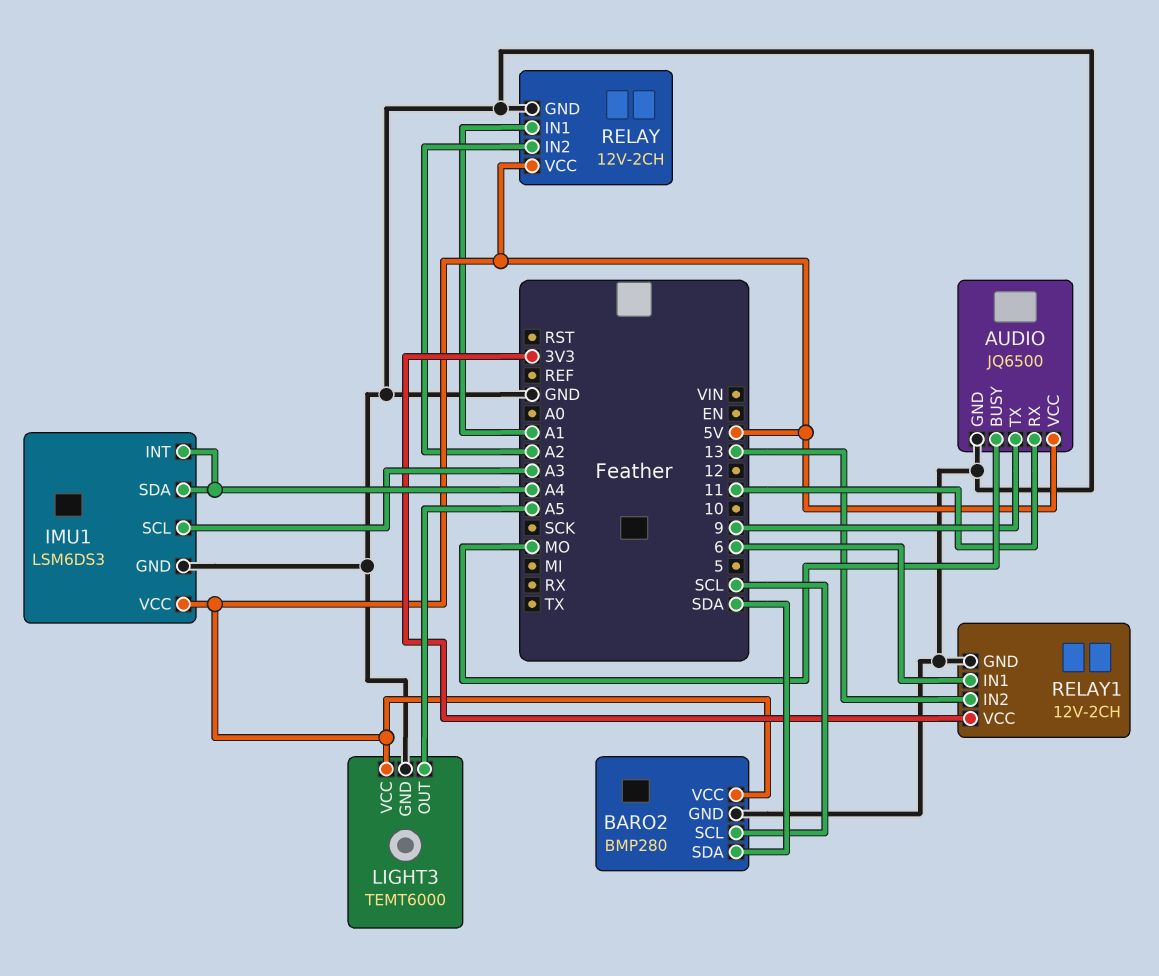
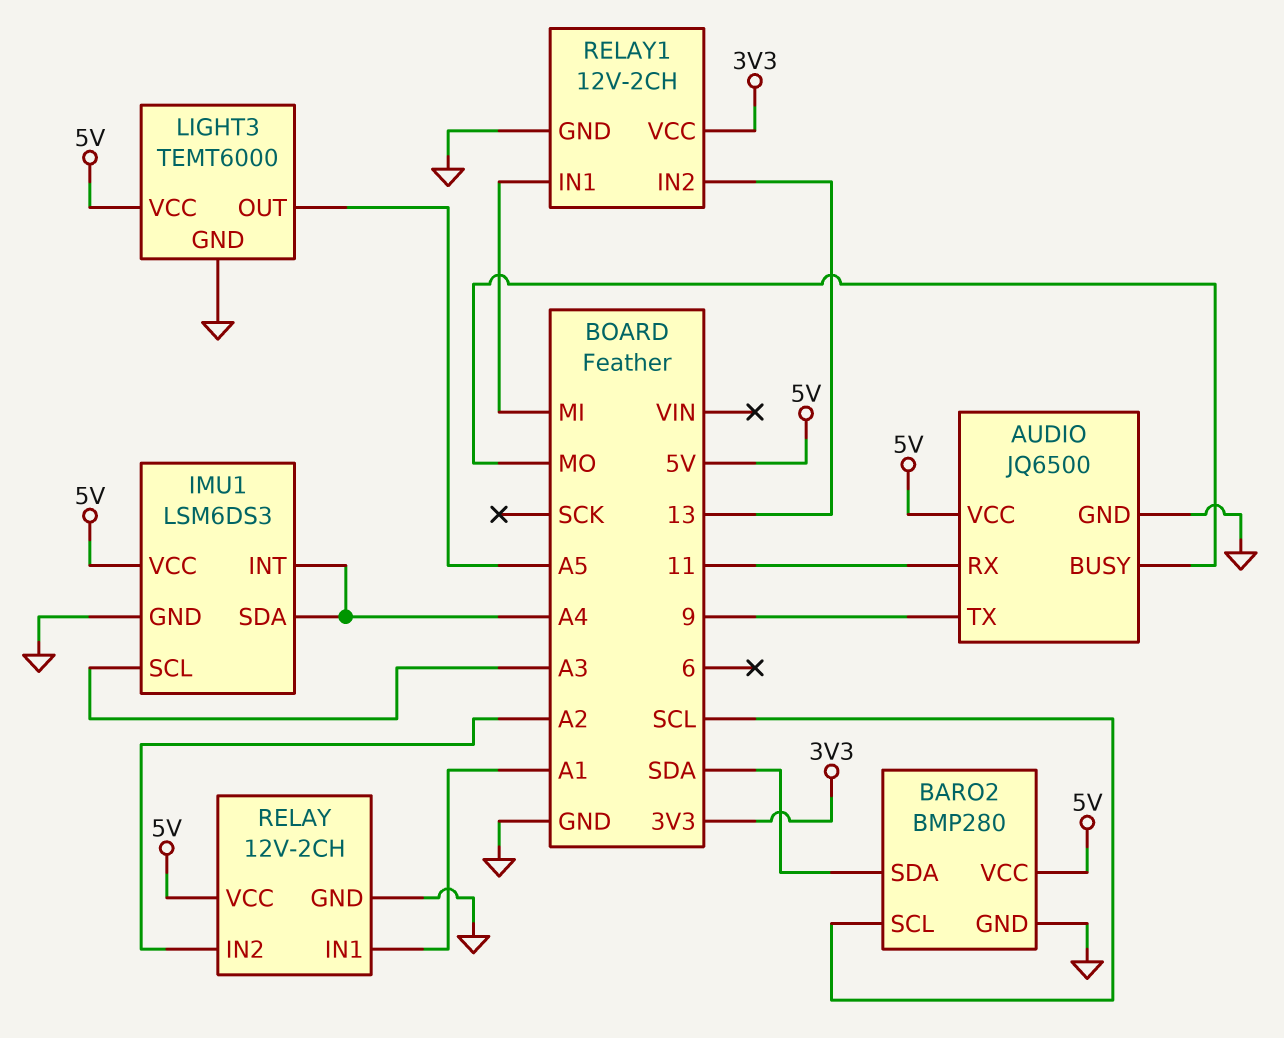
RELAY1 pin IN1: 6 -> MI

